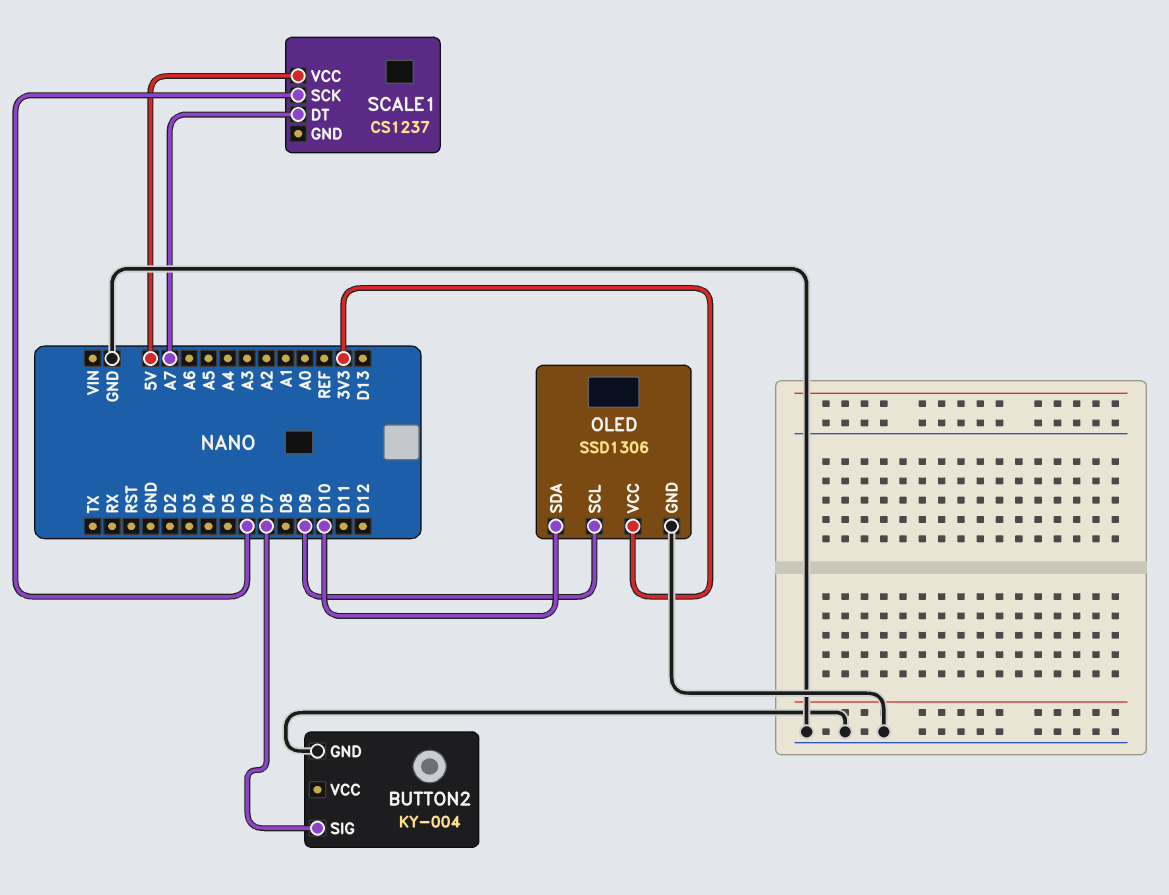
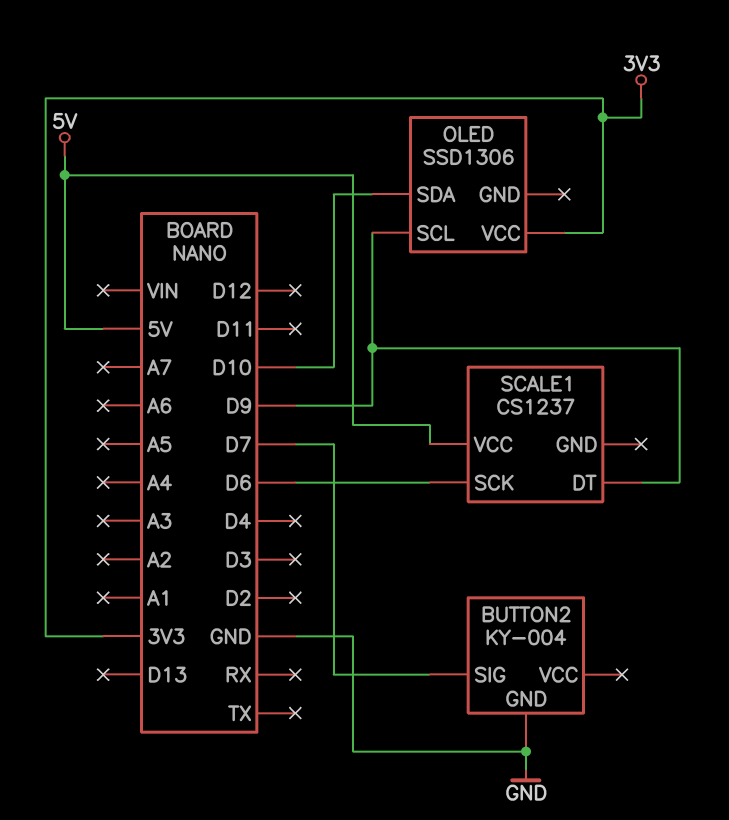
OLED pin GND: GND -> none
SCALE1 pin DT: A7 -> D9

